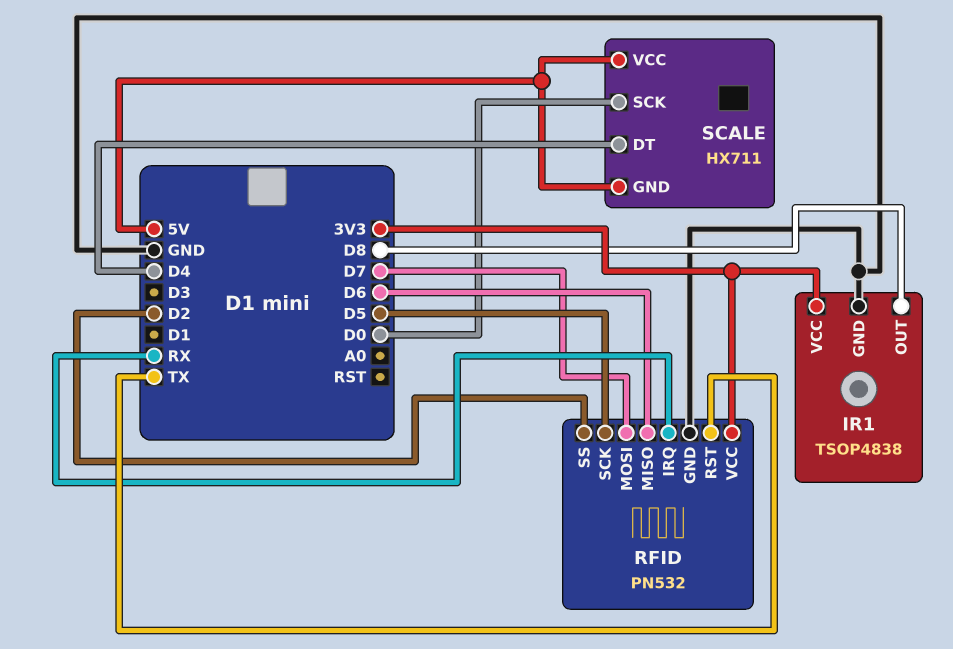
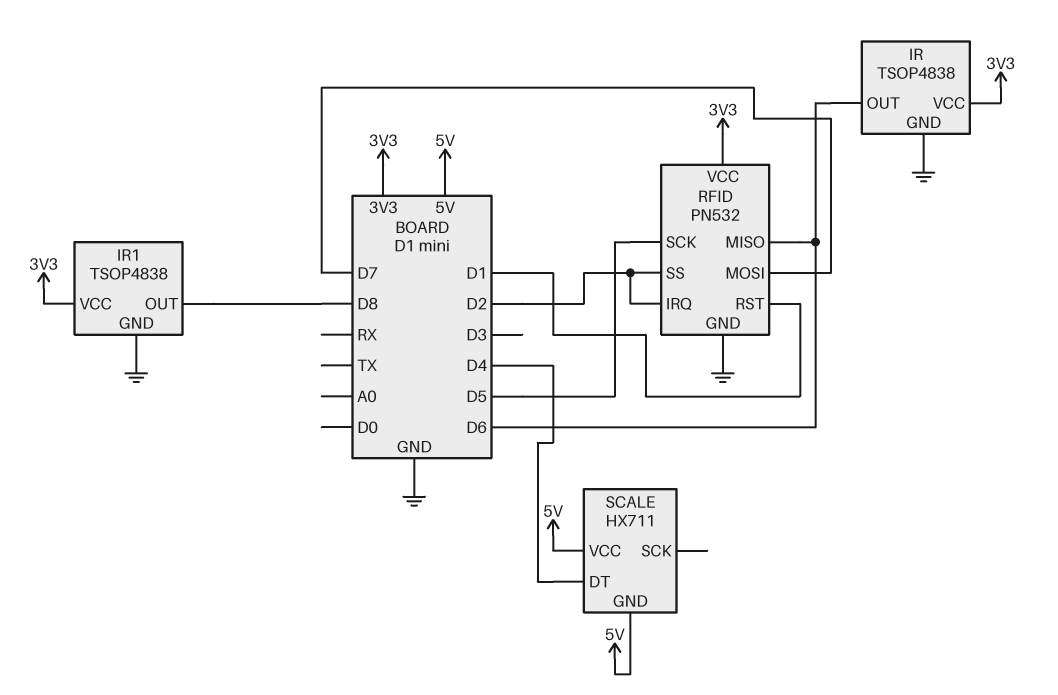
IR: none -> TSOP4838
IR pin GND: none -> GND
IR pin OUT: none -> D6
IR pin VCC: none -> 3V3
RFID pin IRQ: RX -> D2
RFID pin RST: TX -> D1
SCALE pin SCK: D0 -> none

